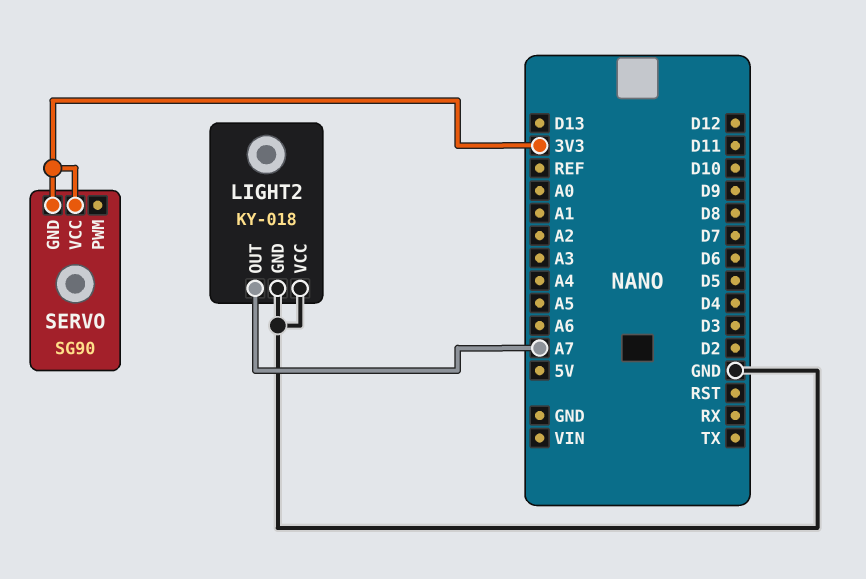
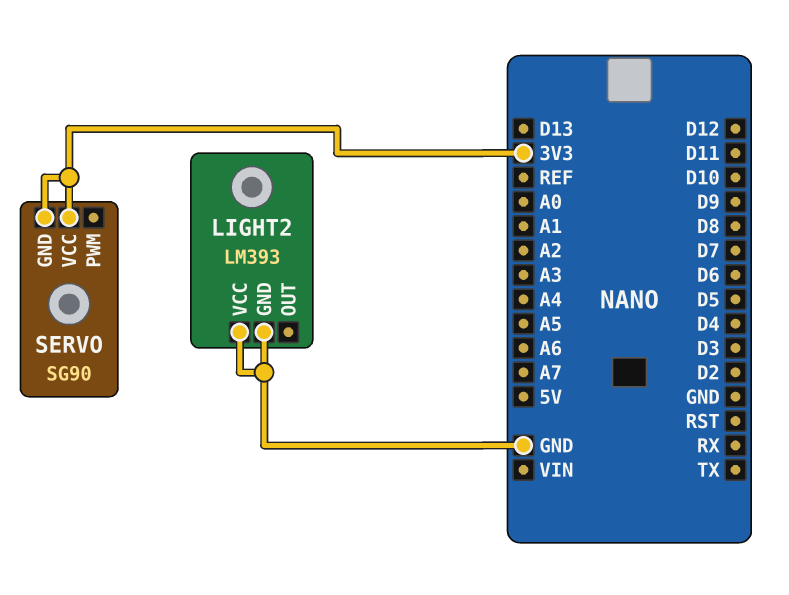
LIGHT2: KY-018 -> LM393
LIGHT2 pin OUT: A7 -> none

